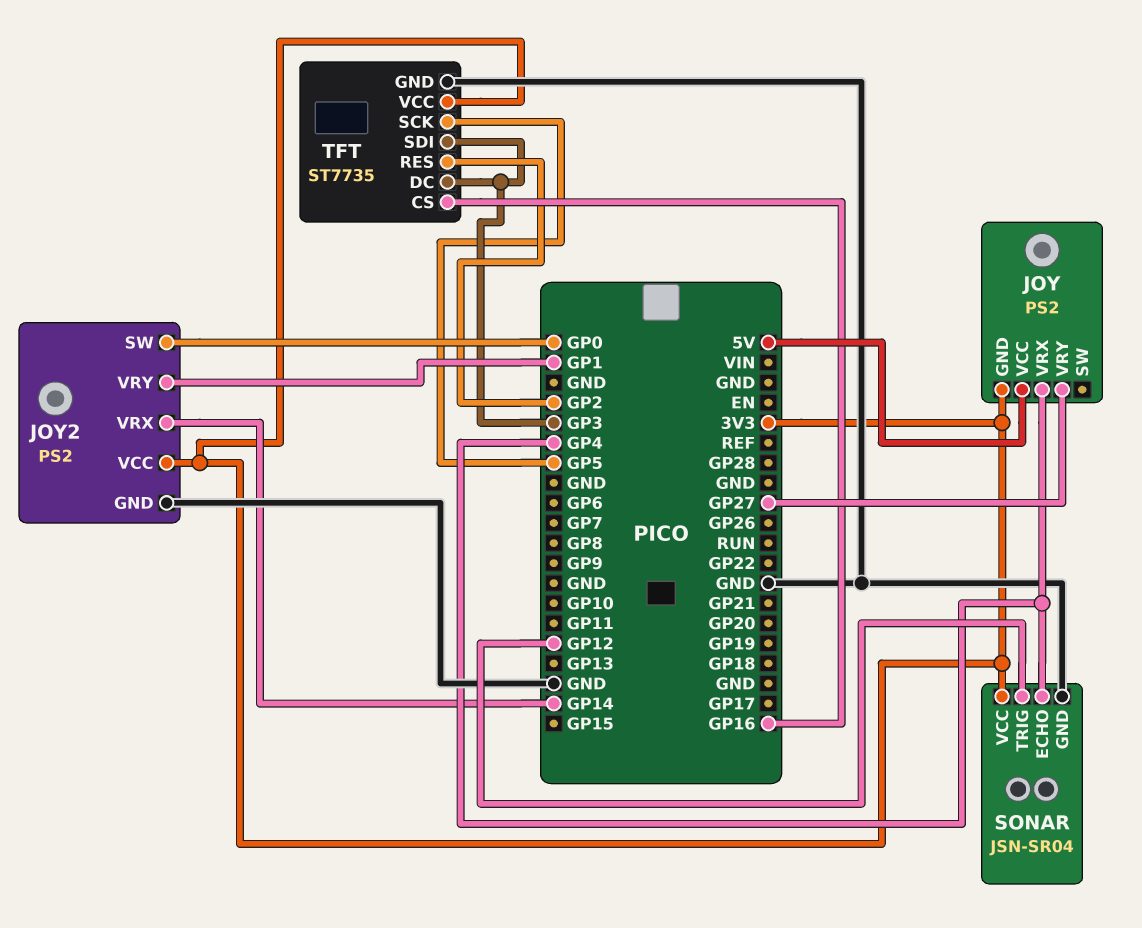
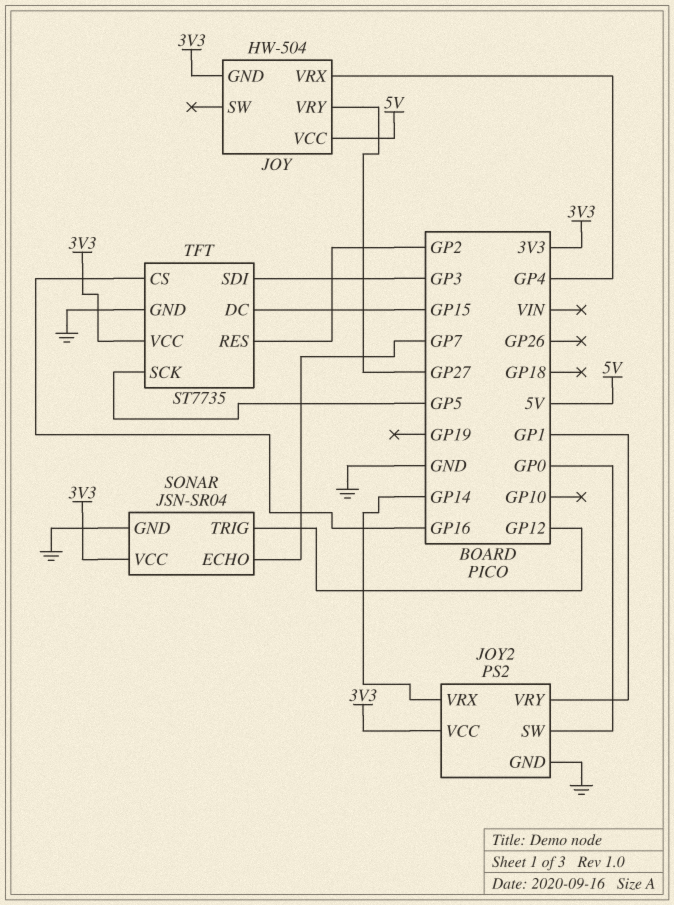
JOY: PS2 -> HW-504
SONAR pin ECHO: GP4 -> GP7
TFT pin DC: GP3 -> GP15

